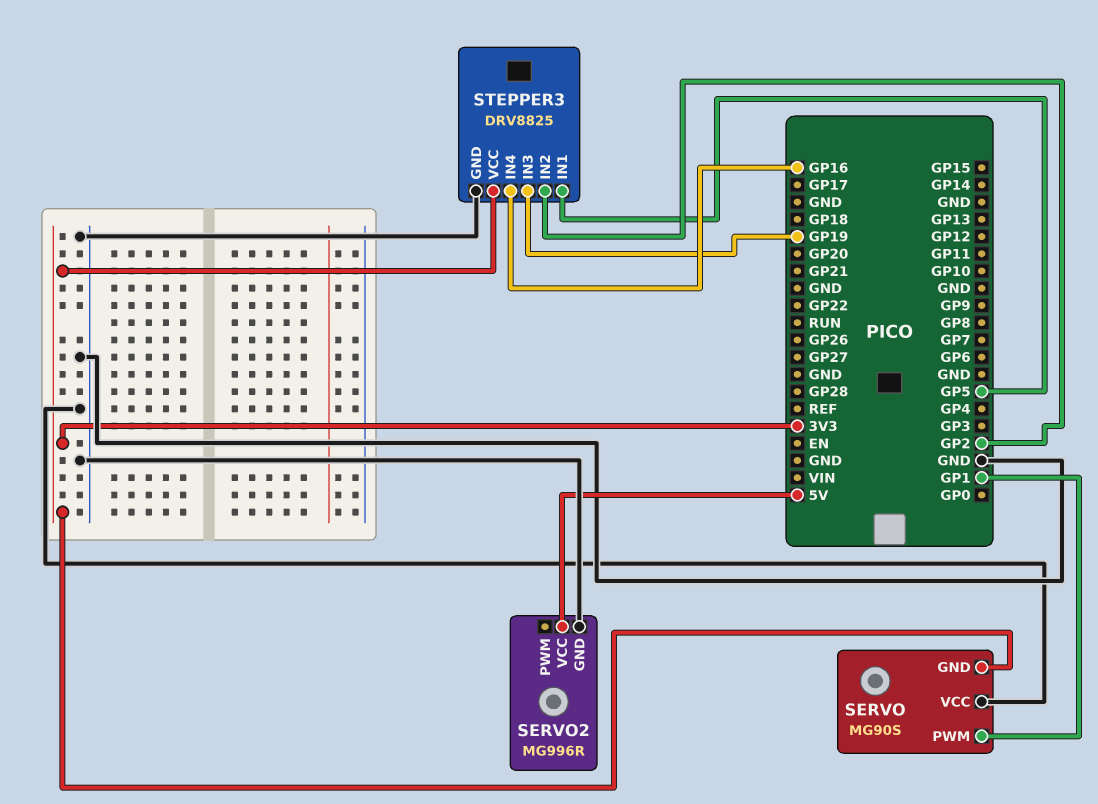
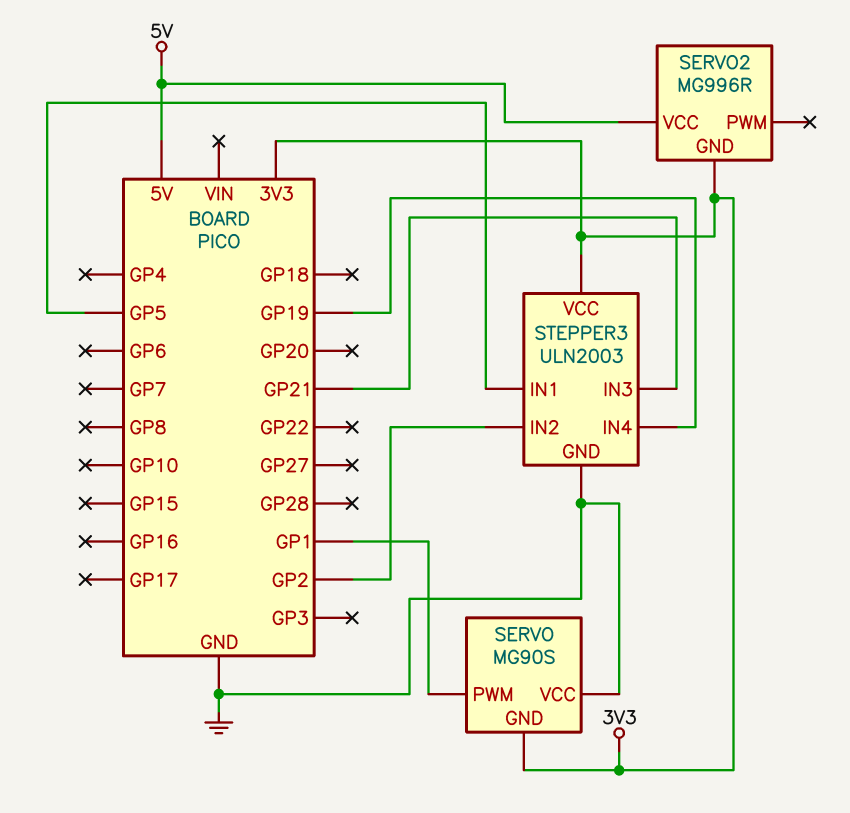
SERVO2 pin GND: GND -> 3V3
STEPPER3: DRV8825 -> ULN2003
STEPPER3 pin IN3: GP19 -> GP21
STEPPER3 pin IN4: GP16 -> GP19

